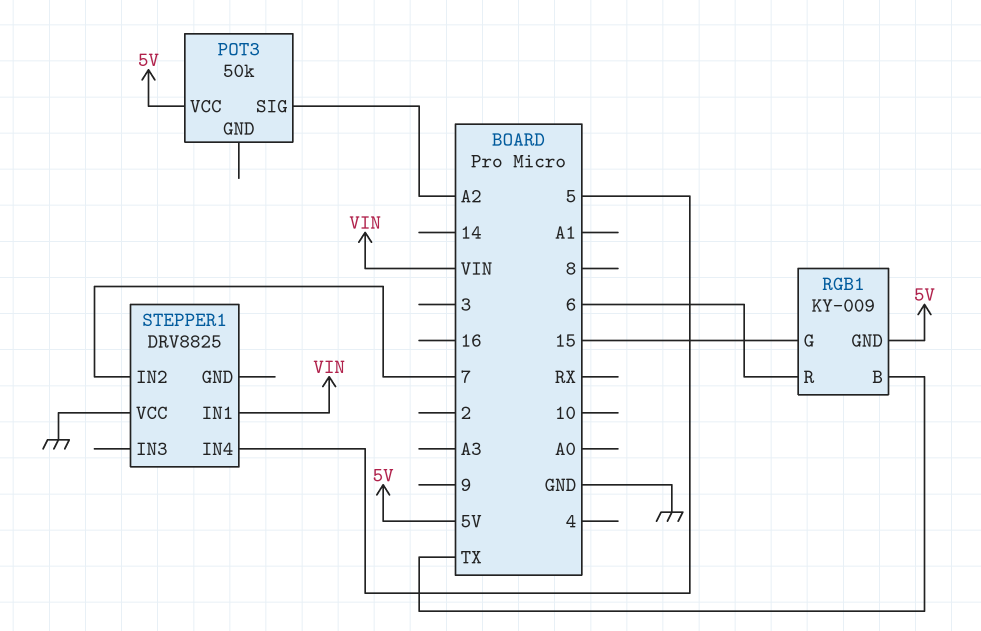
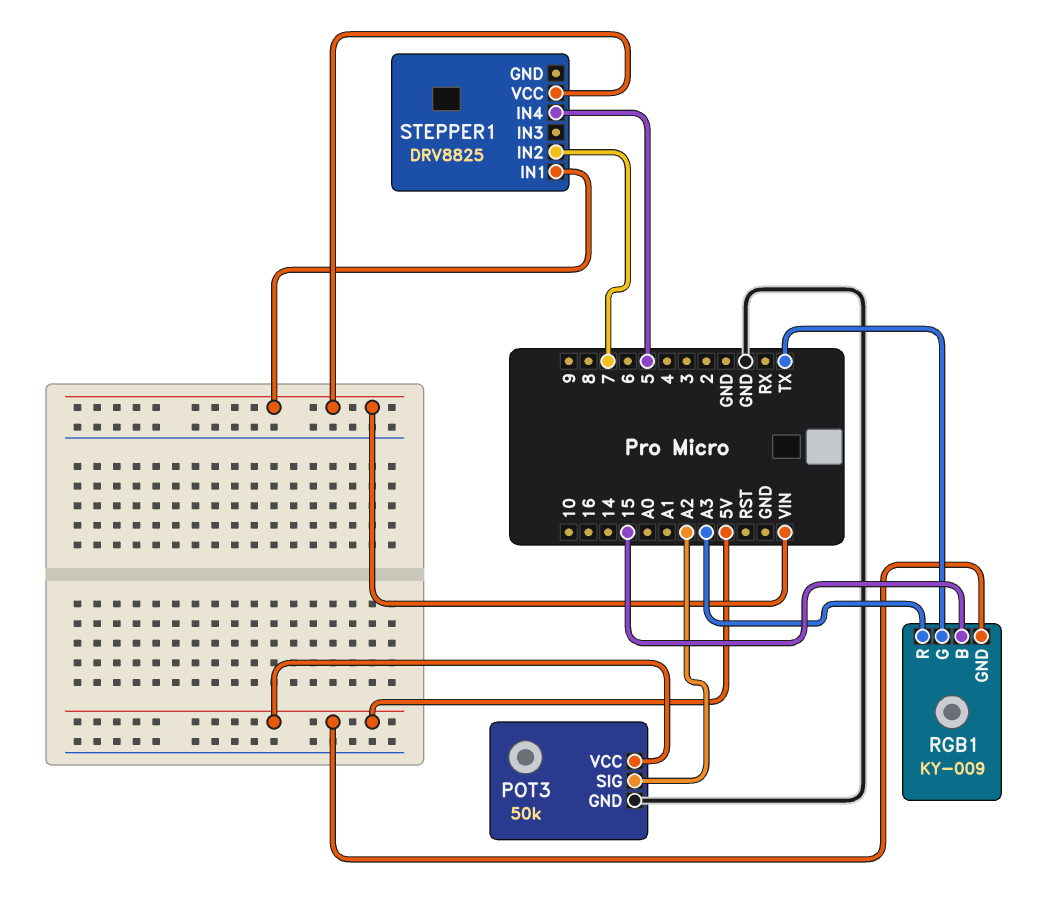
POT3 pin GND: none -> GND
RGB1 pin B: TX -> 15
RGB1 pin G: 15 -> TX
RGB1 pin R: 6 -> A3
STEPPER1 pin VCC: GND -> VIN

